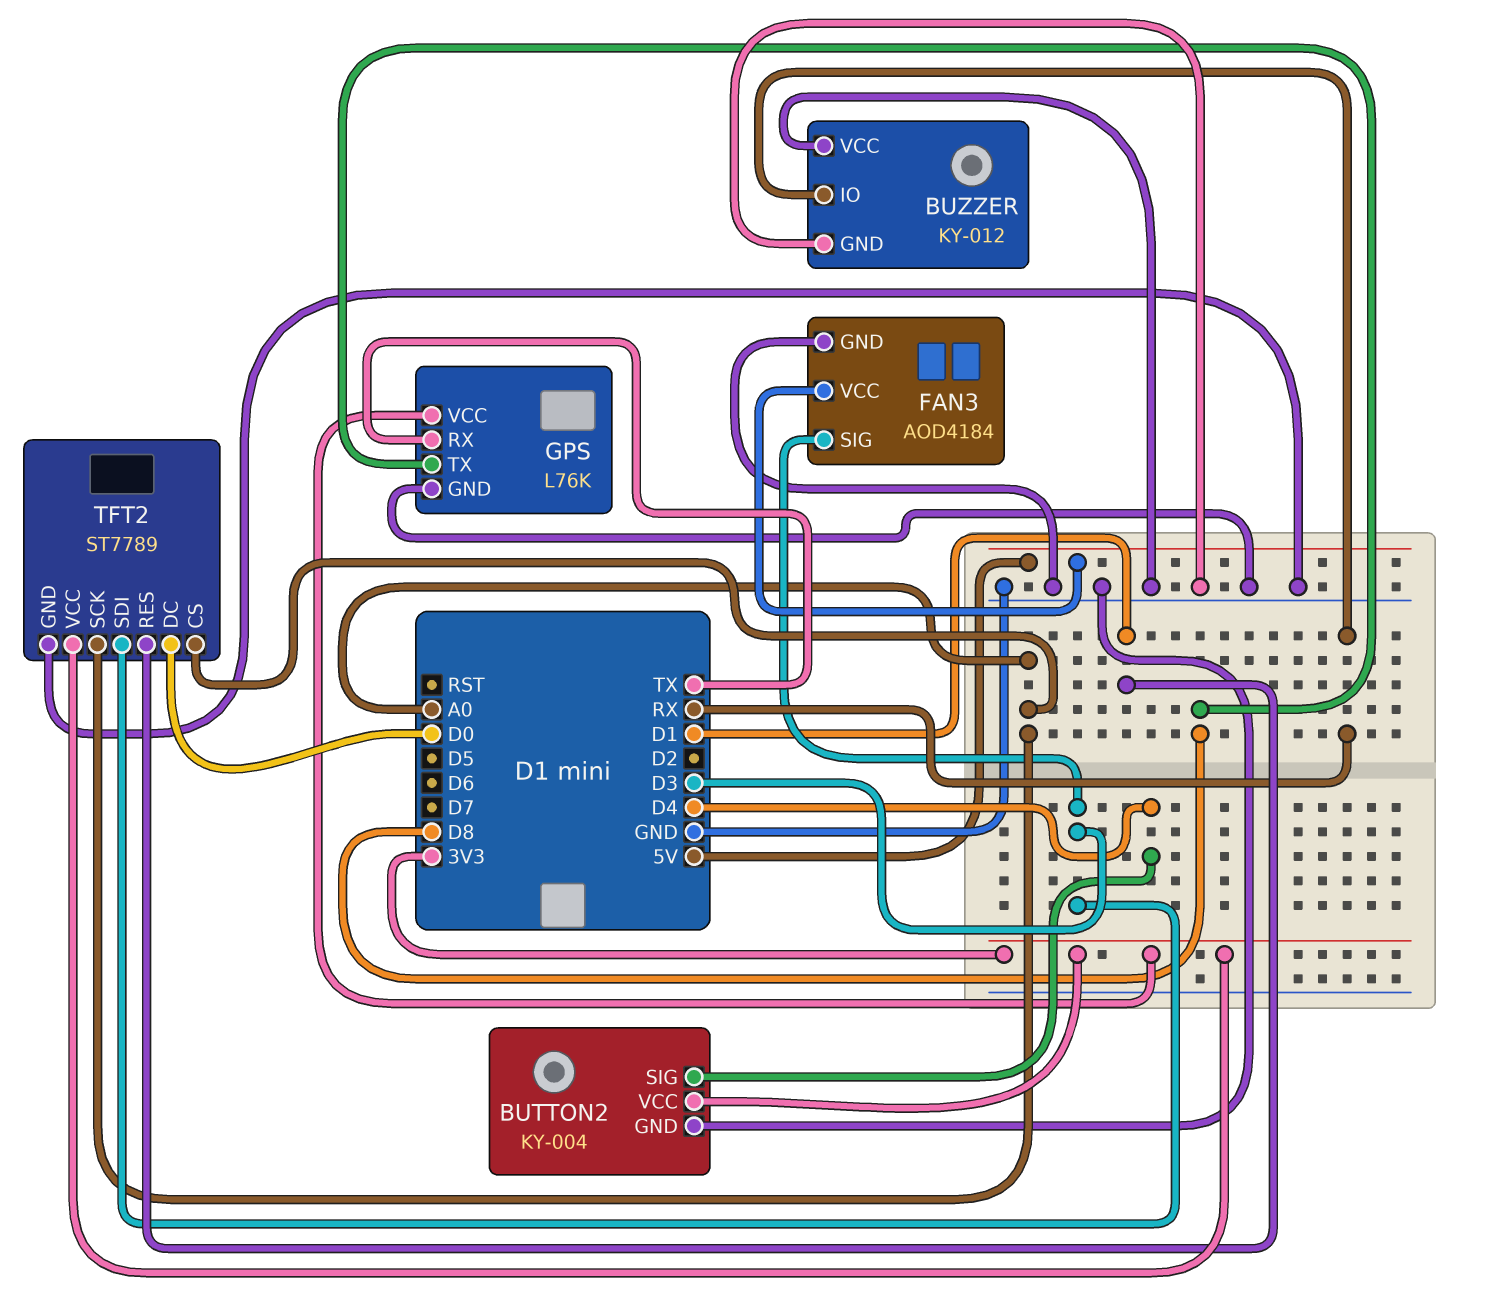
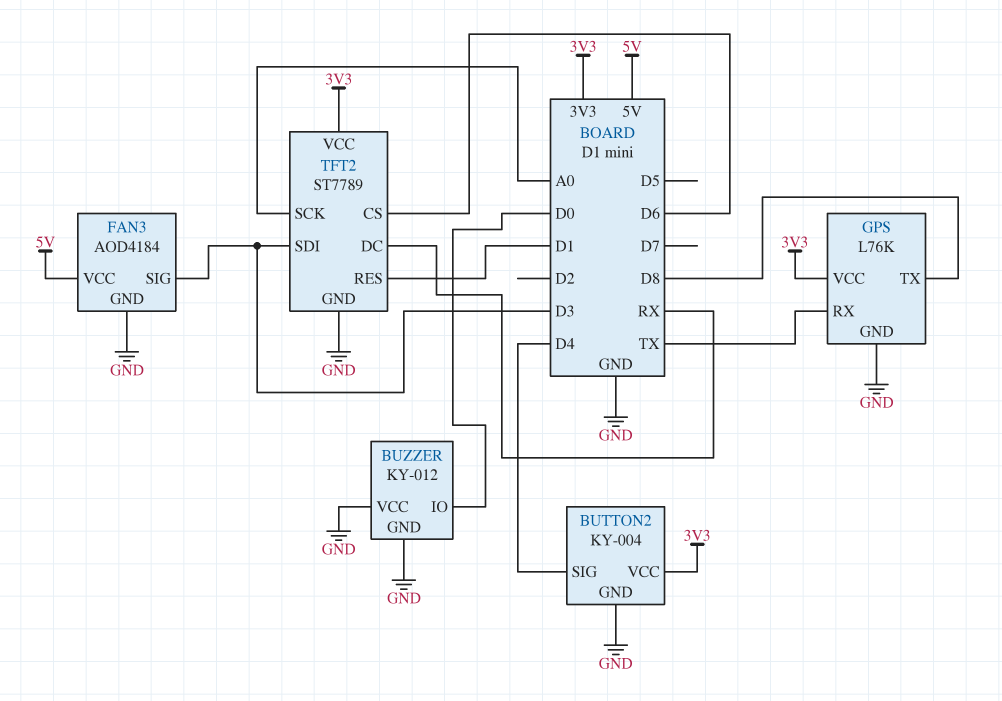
BUZZER pin IO: RX -> D0
TFT2 pin CS: A0 -> D6
TFT2 pin DC: D0 -> RX

